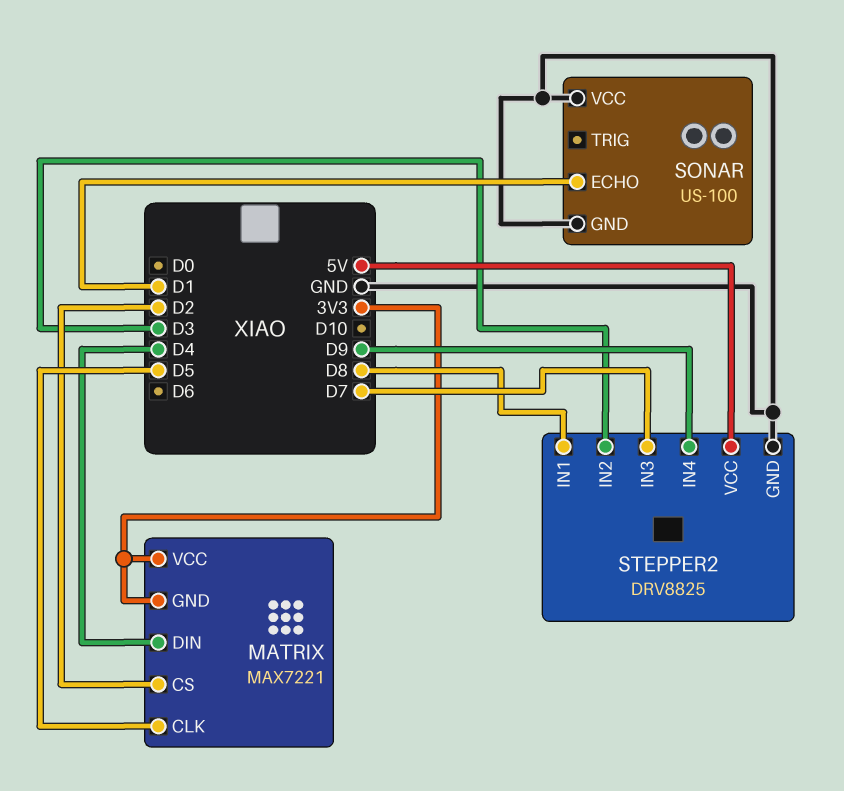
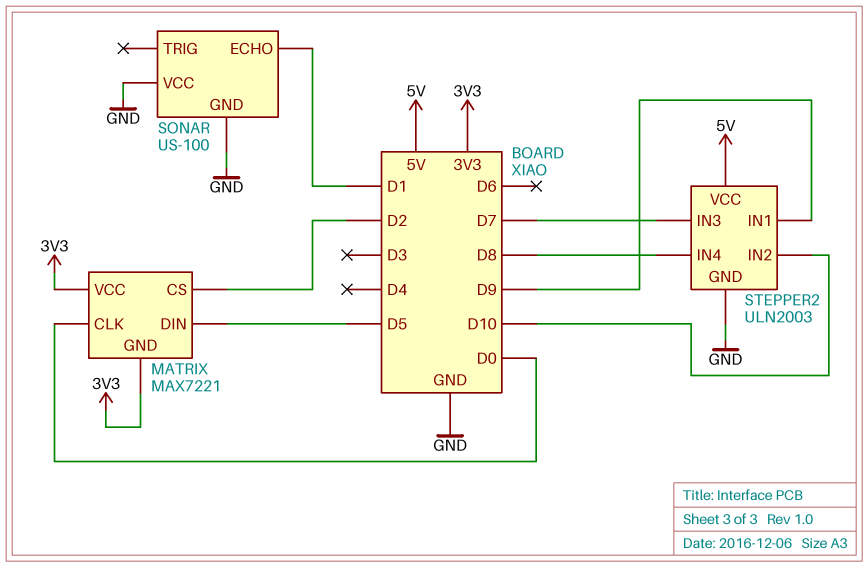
MATRIX pin CLK: D5 -> D0
MATRIX pin DIN: D4 -> D5
STEPPER2: DRV8825 -> ULN2003
STEPPER2 pin IN1: D8 -> D9
STEPPER2 pin IN2: D3 -> D10
STEPPER2 pin IN4: D9 -> D8

